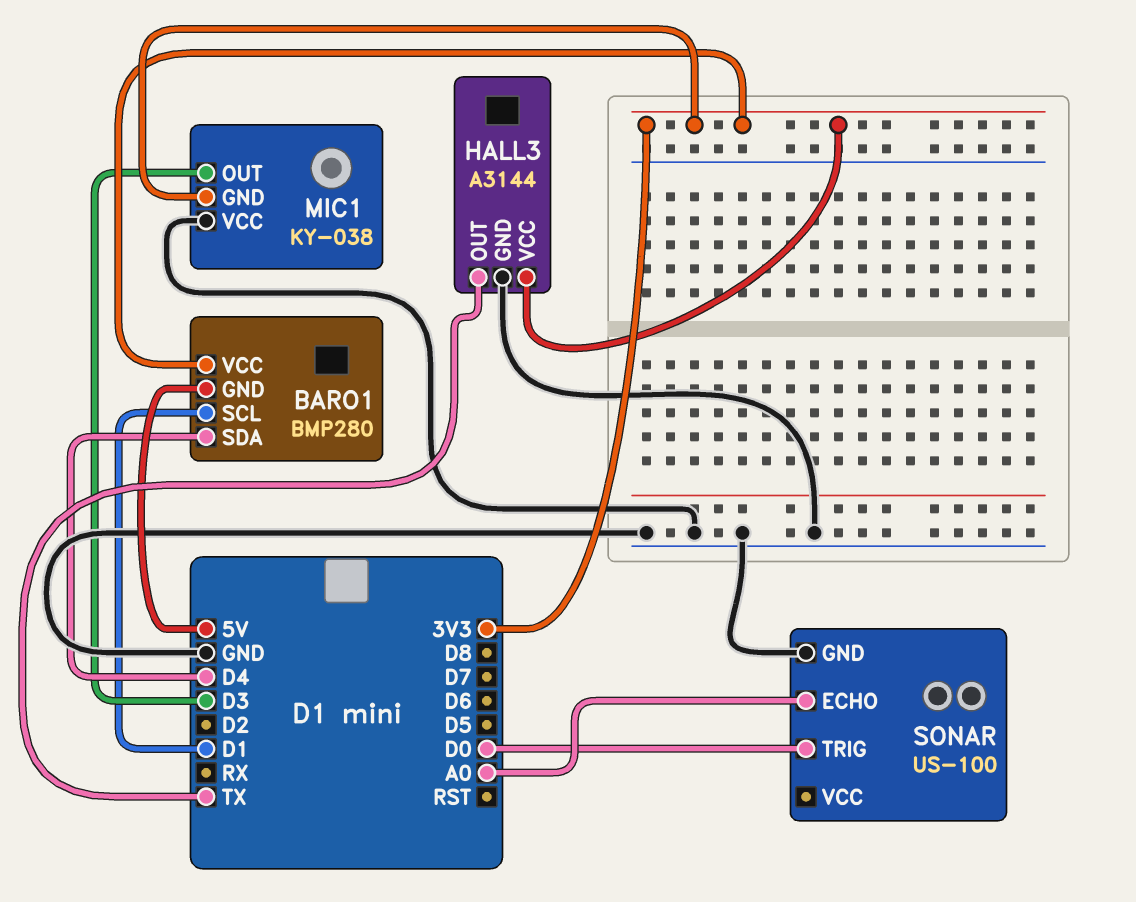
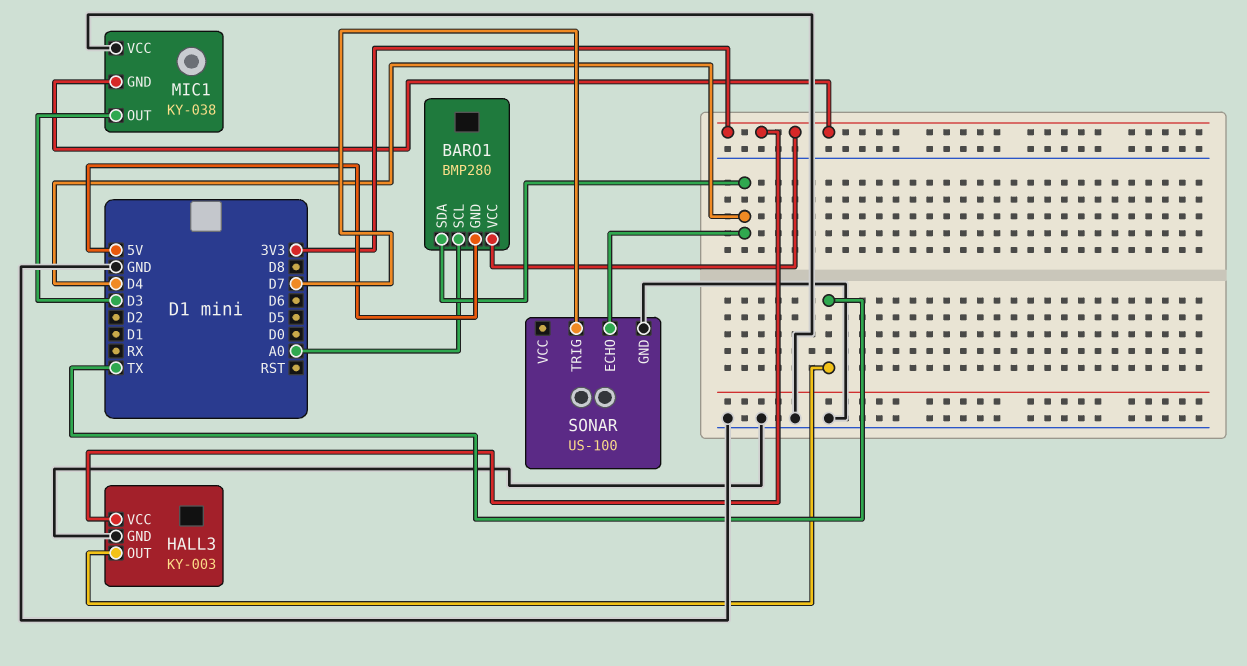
BARO1 pin SCL: D1 -> A0
HALL3: A3144 -> KY-003
SONAR pin ECHO: A0 -> D4
SONAR pin TRIG: D0 -> D7

